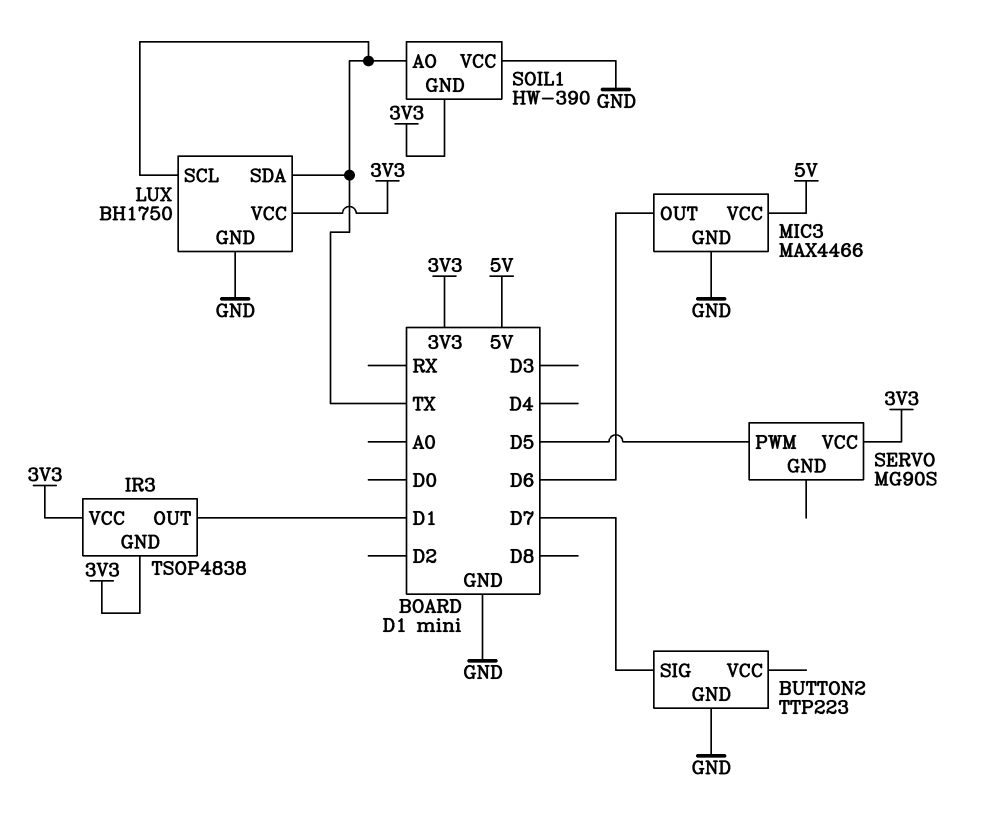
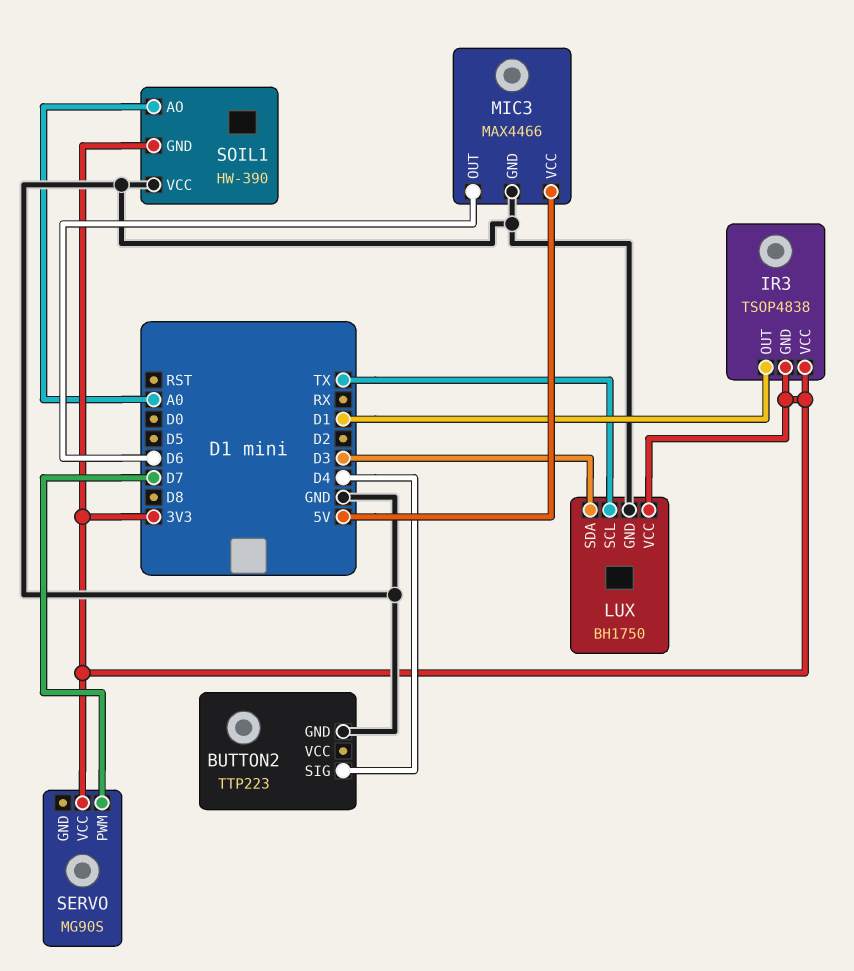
BUTTON2 pin SIG: D7 -> D4
LUX pin SDA: TX -> D3
SERVO pin PWM: D5 -> D7
SOIL1 pin AO: TX -> A0

